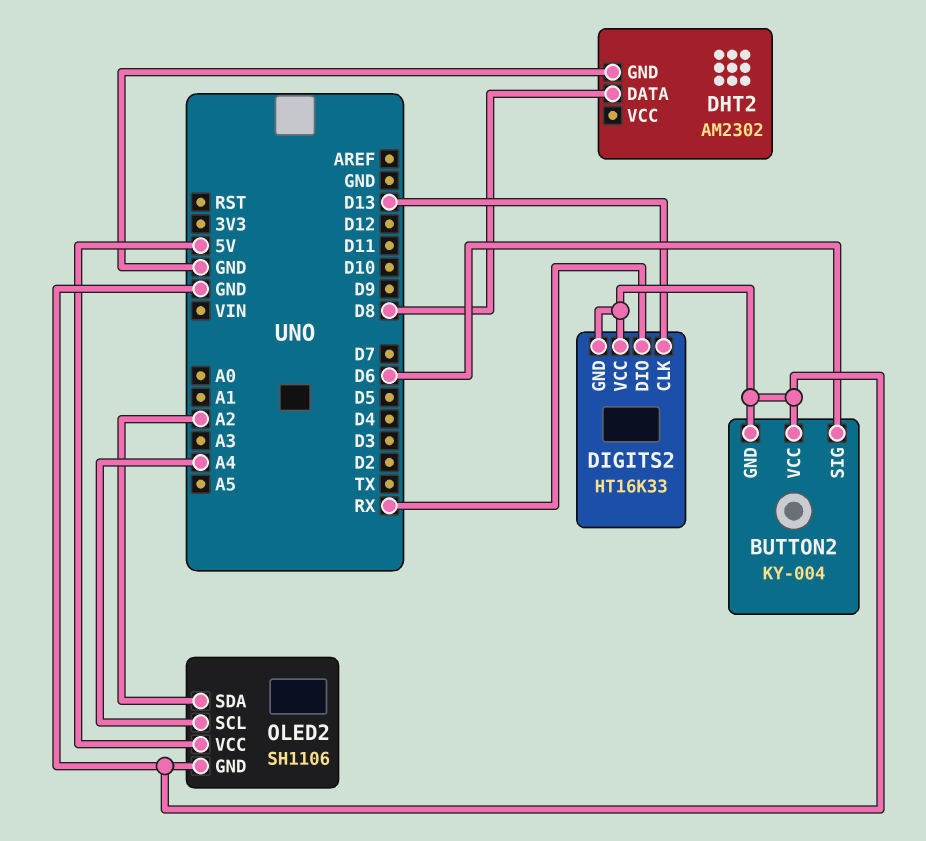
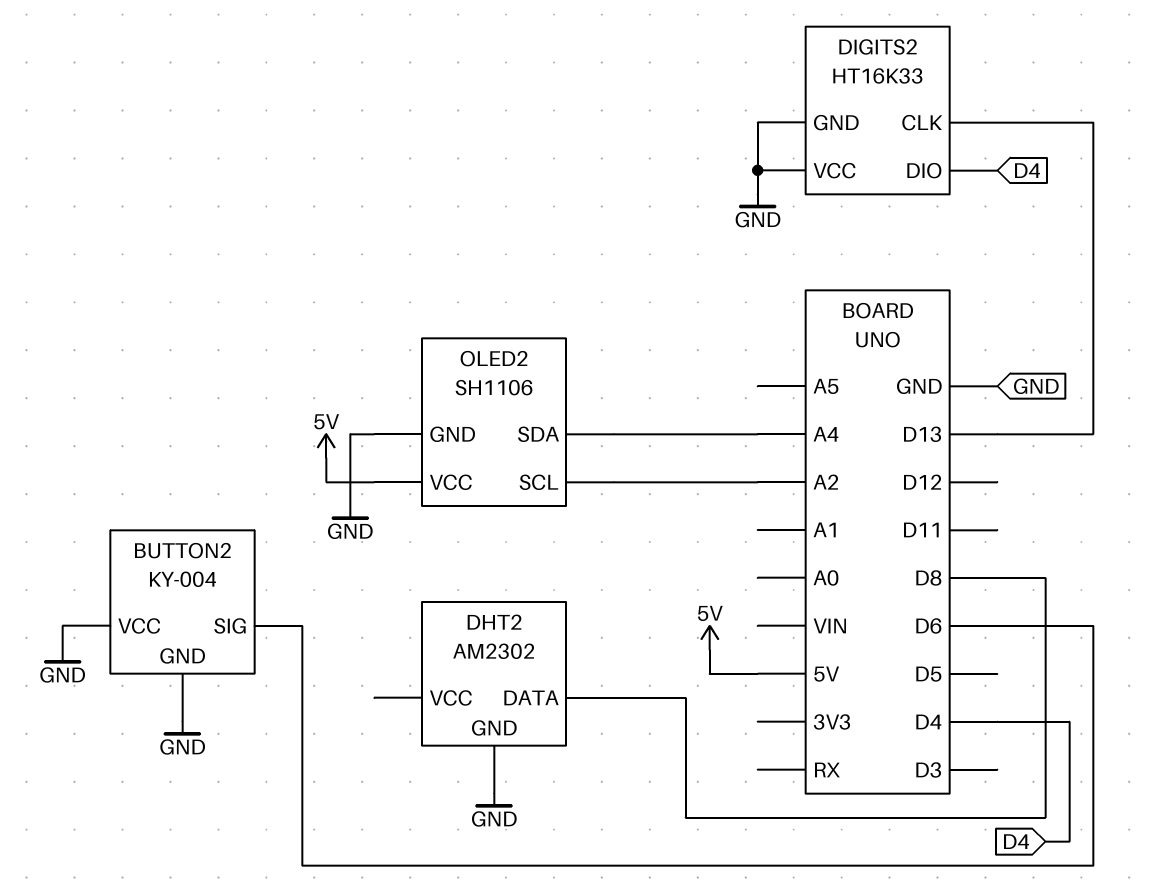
DIGITS2 pin DIO: RX -> D4
OLED2 pin SCL: A4 -> A2
OLED2 pin SDA: A2 -> A4

